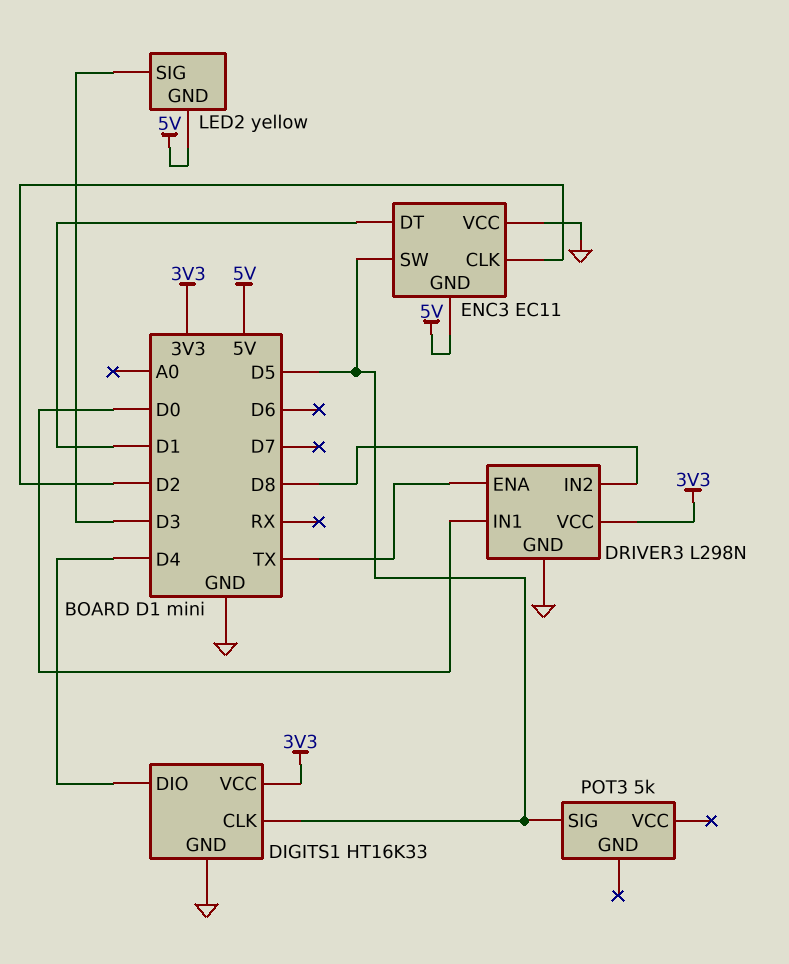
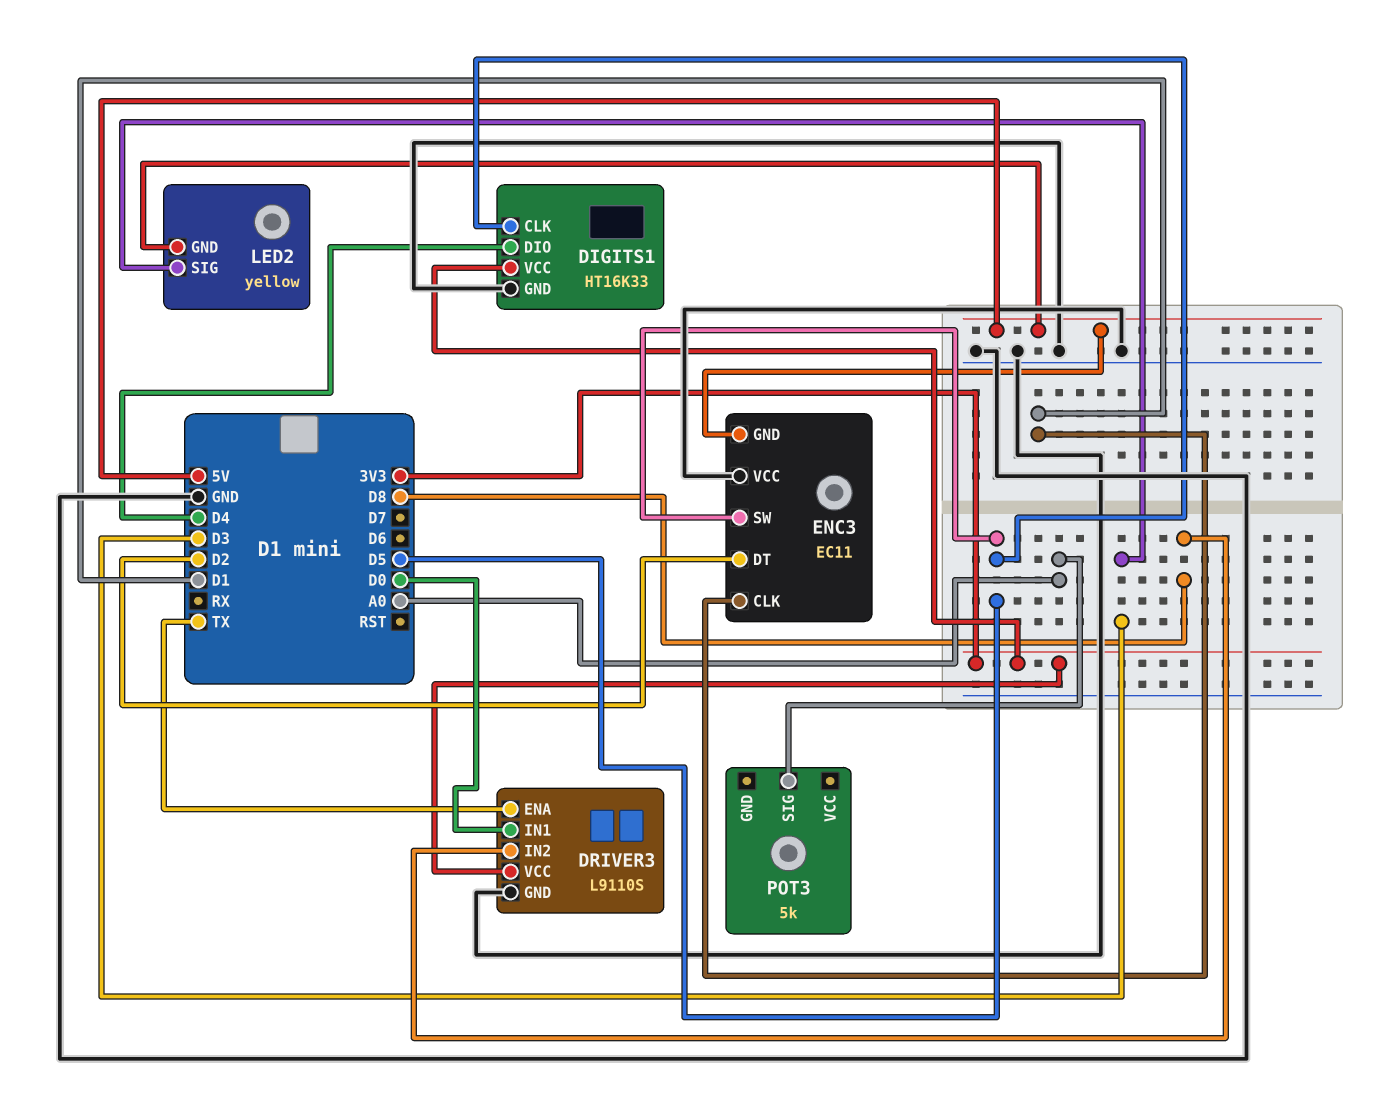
DRIVER3: L298N -> L9110S
ENC3 pin CLK: D2 -> D1
ENC3 pin DT: D1 -> D2
POT3 pin SIG: D5 -> A0

